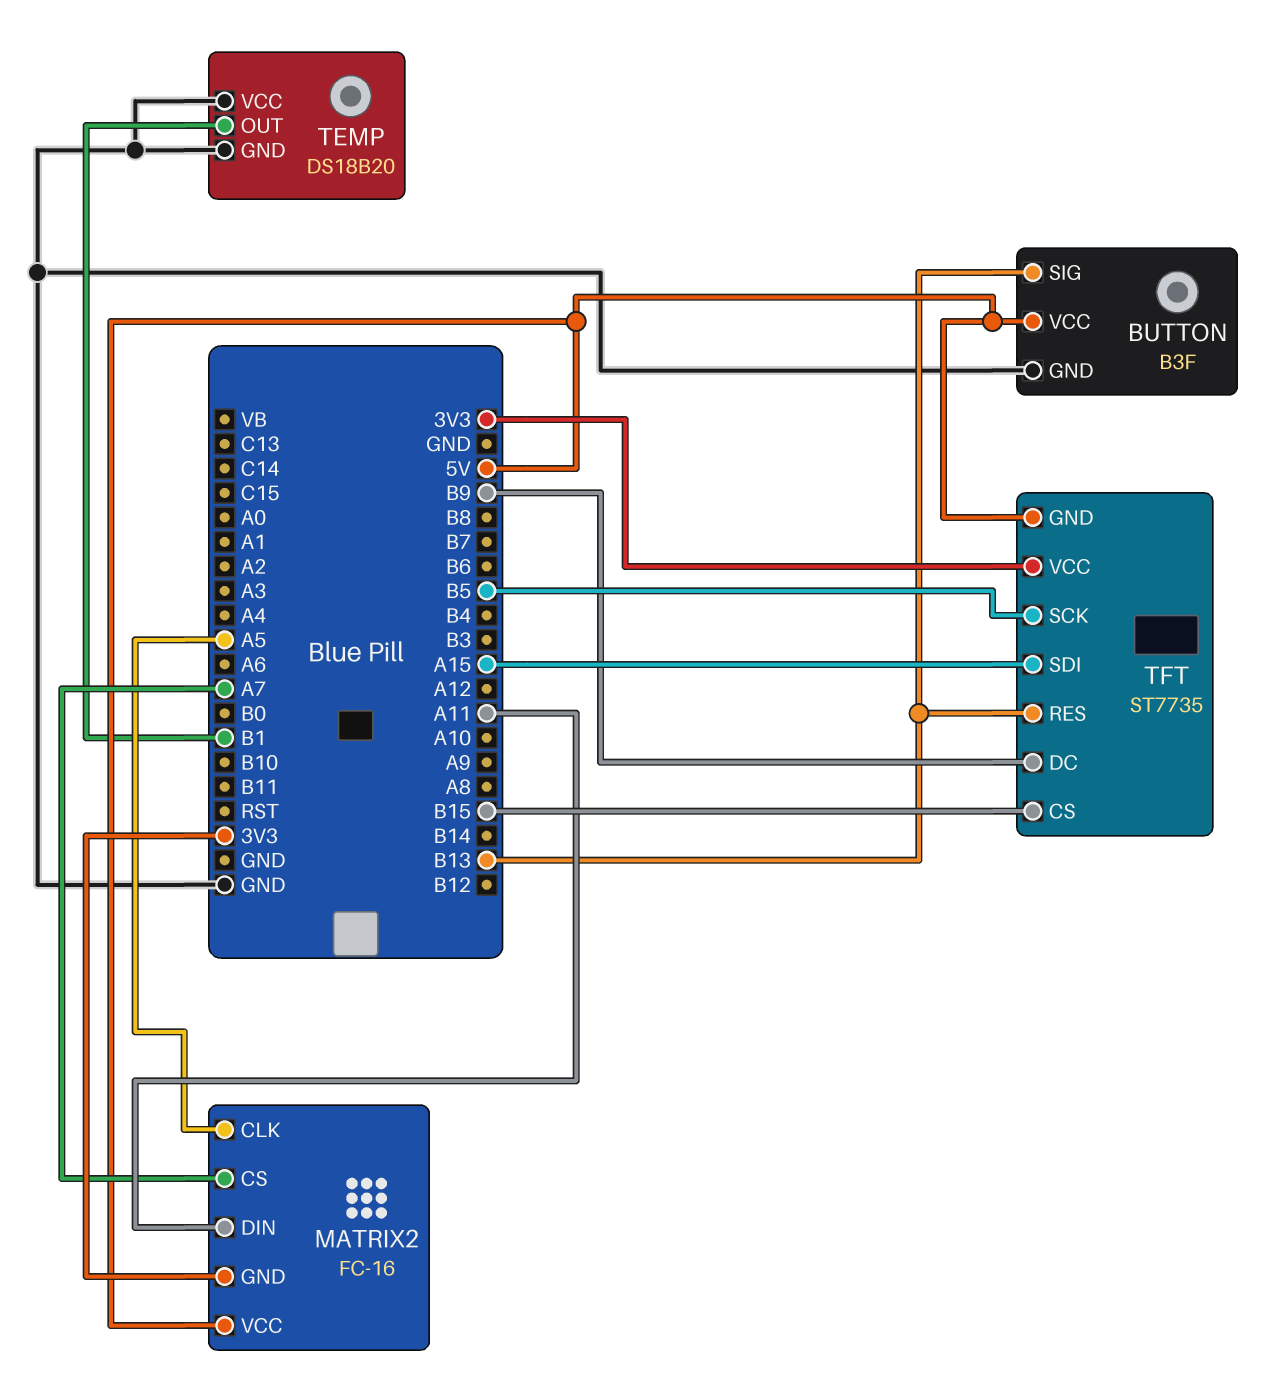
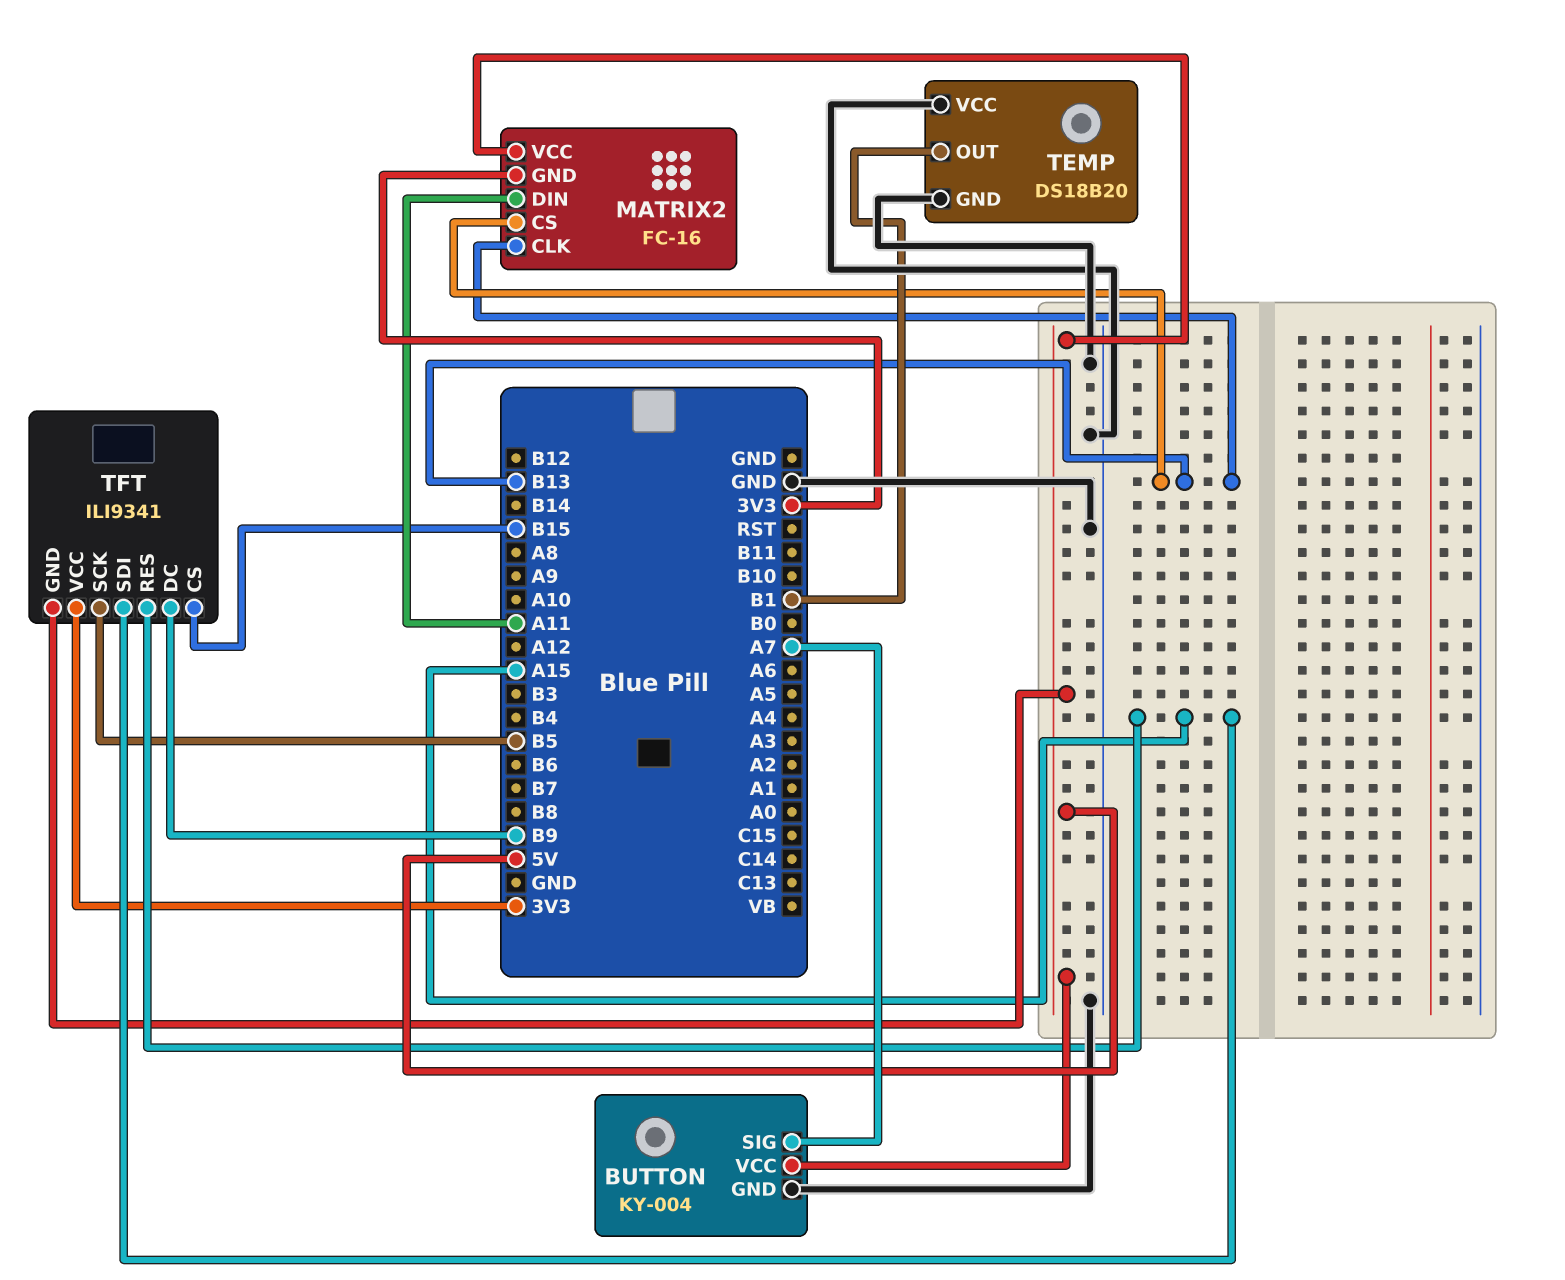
BUTTON: B3F -> KY-004
BUTTON pin SIG: B13 -> A7
MATRIX2 pin CLK: A5 -> B13
MATRIX2 pin CS: A7 -> B13
TFT: ST7735 -> ILI9341
TFT pin RES: B13 -> A15

